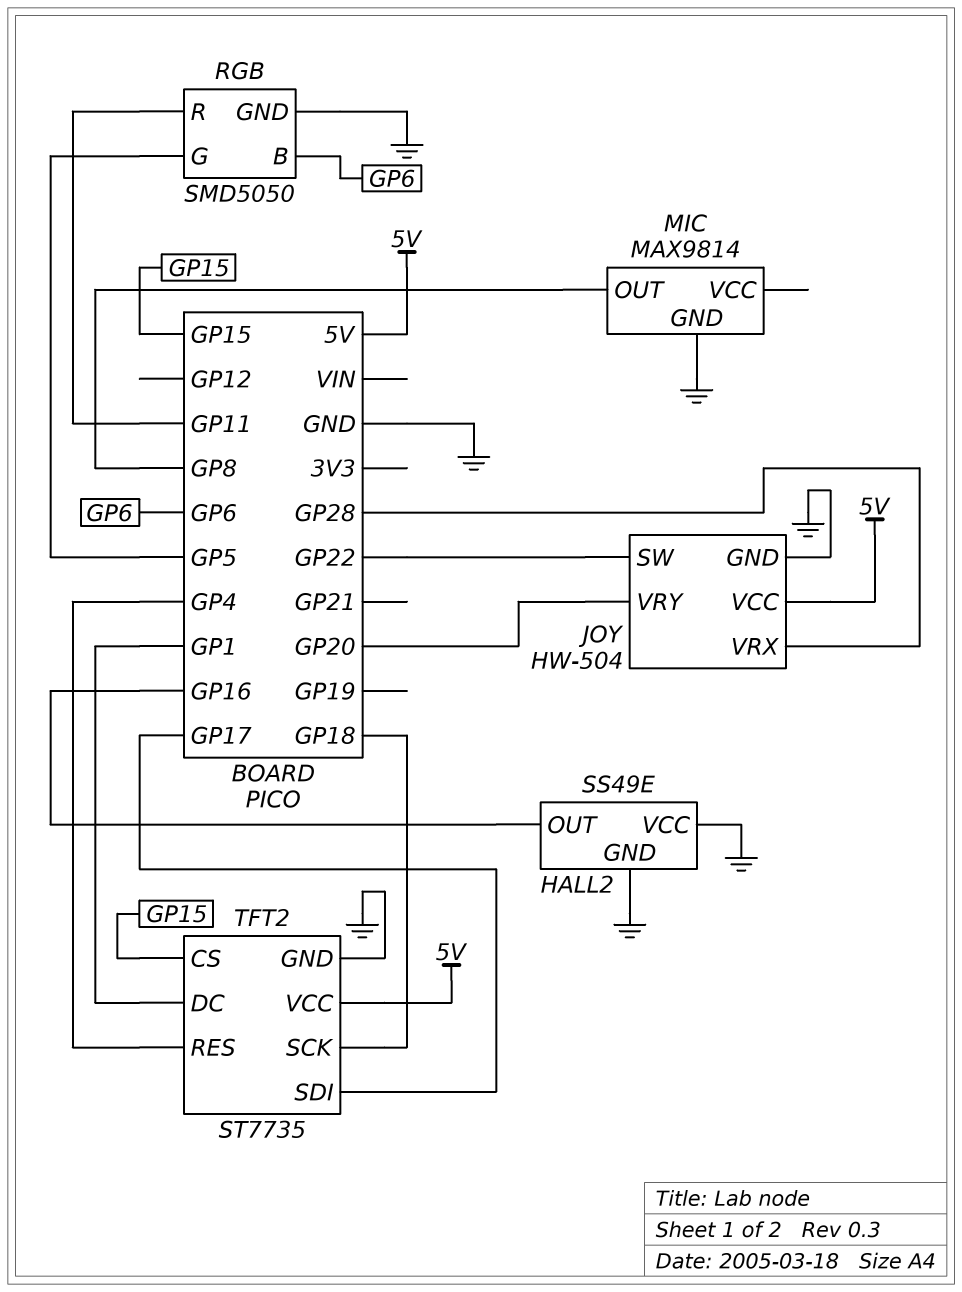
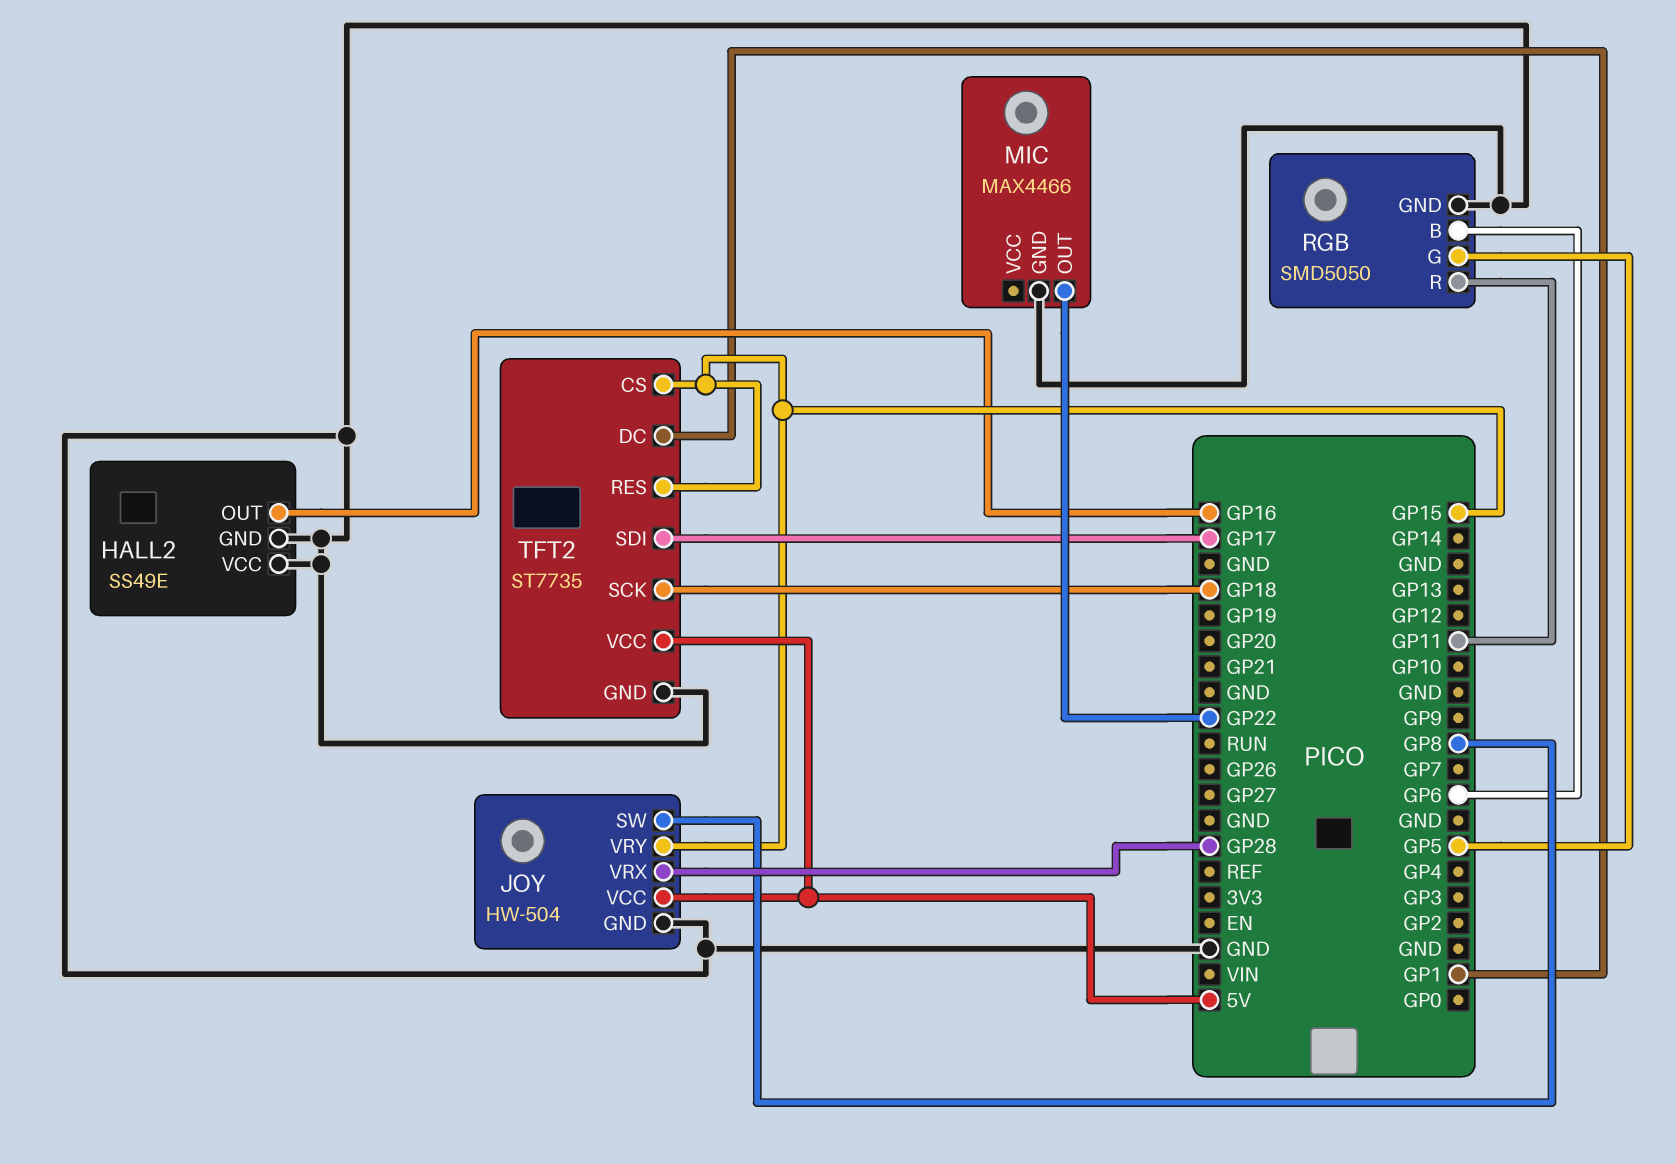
JOY pin SW: GP22 -> GP8
JOY pin VRY: GP20 -> GP15
MIC: MAX9814 -> MAX4466
MIC pin OUT: GP8 -> GP22
TFT2 pin RES: GP4 -> GP15

